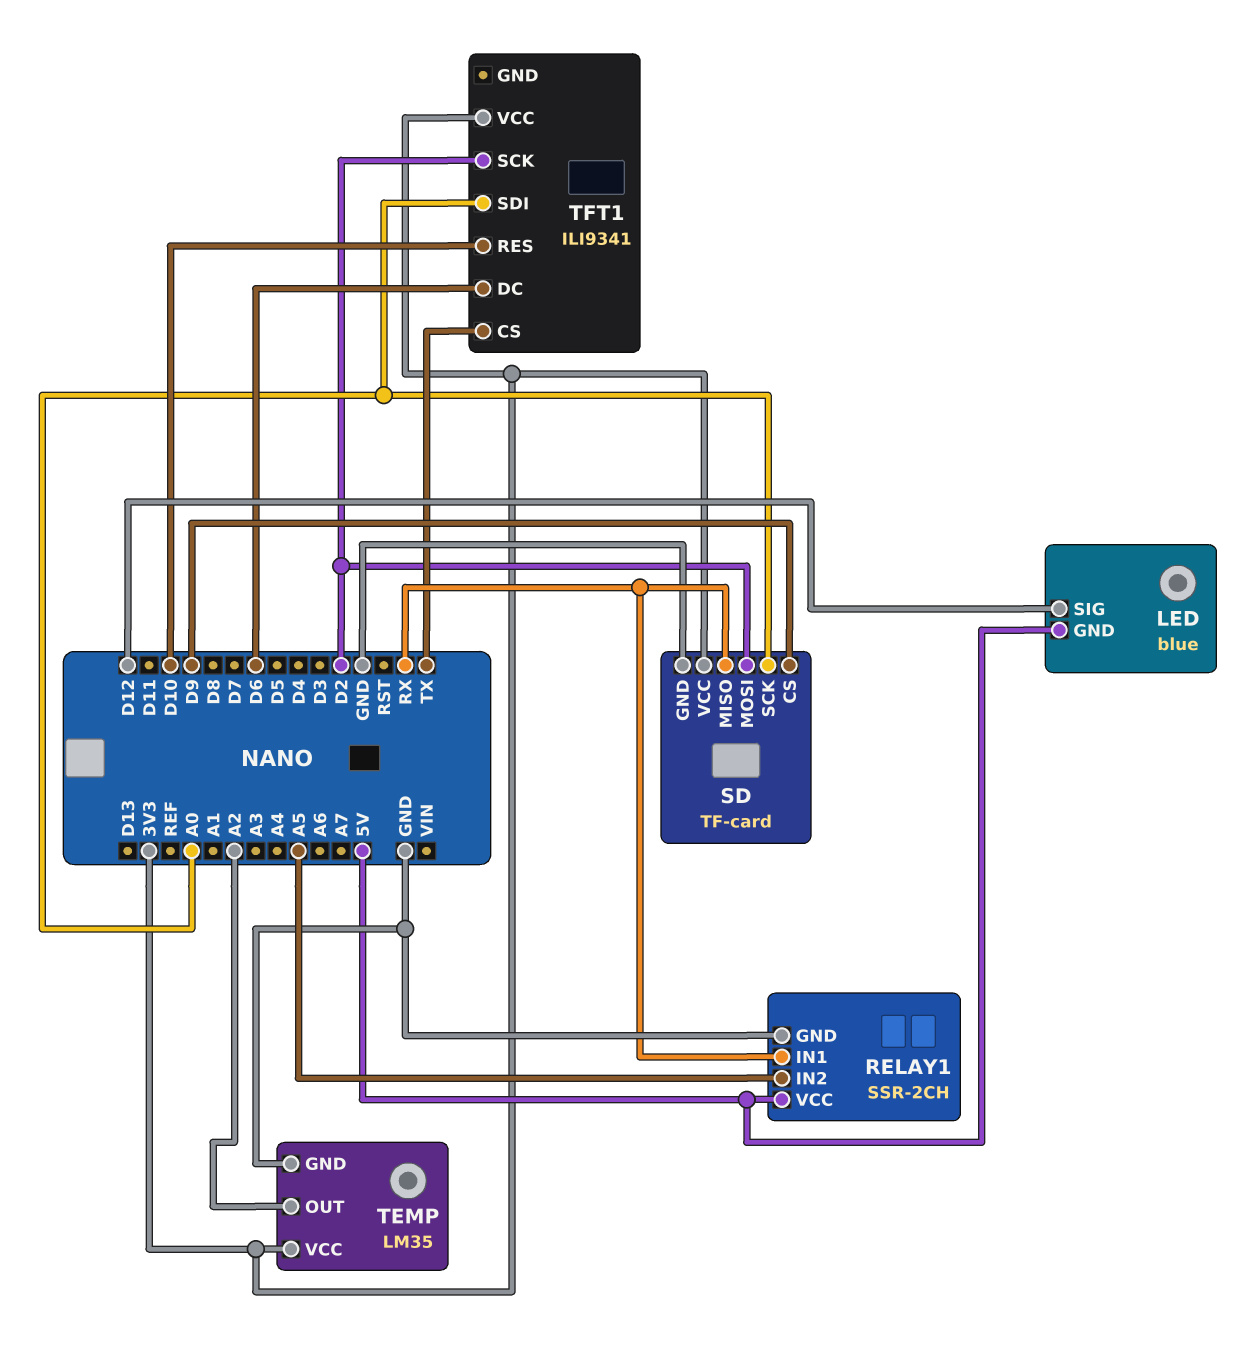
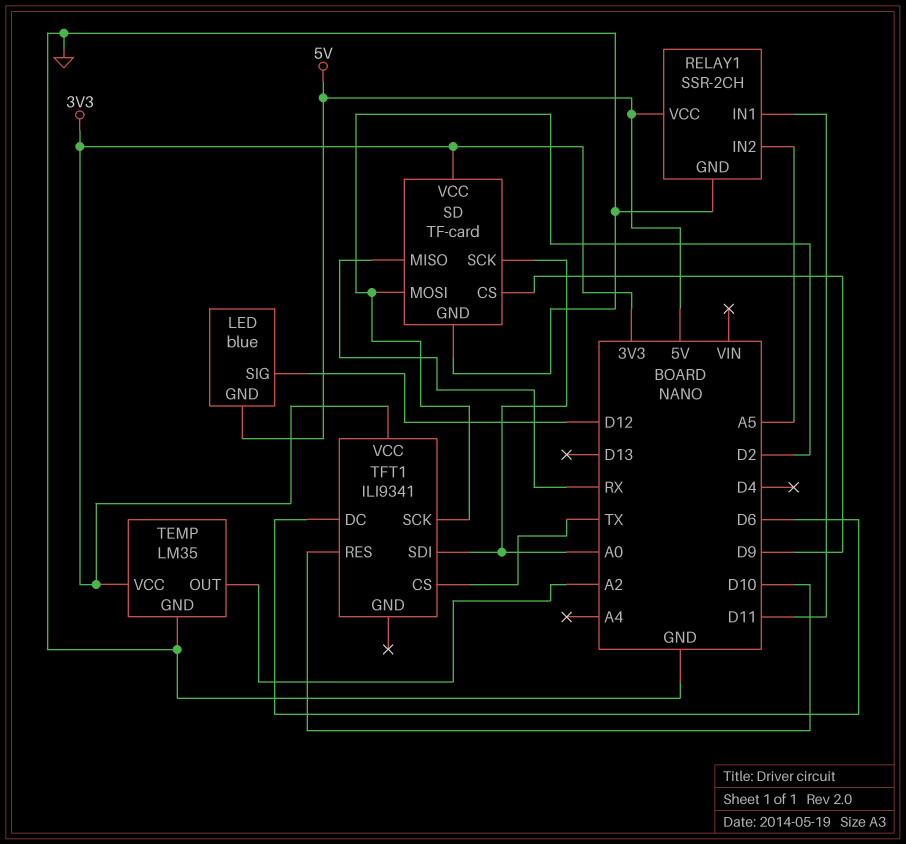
RELAY1 pin IN1: RX -> D11

